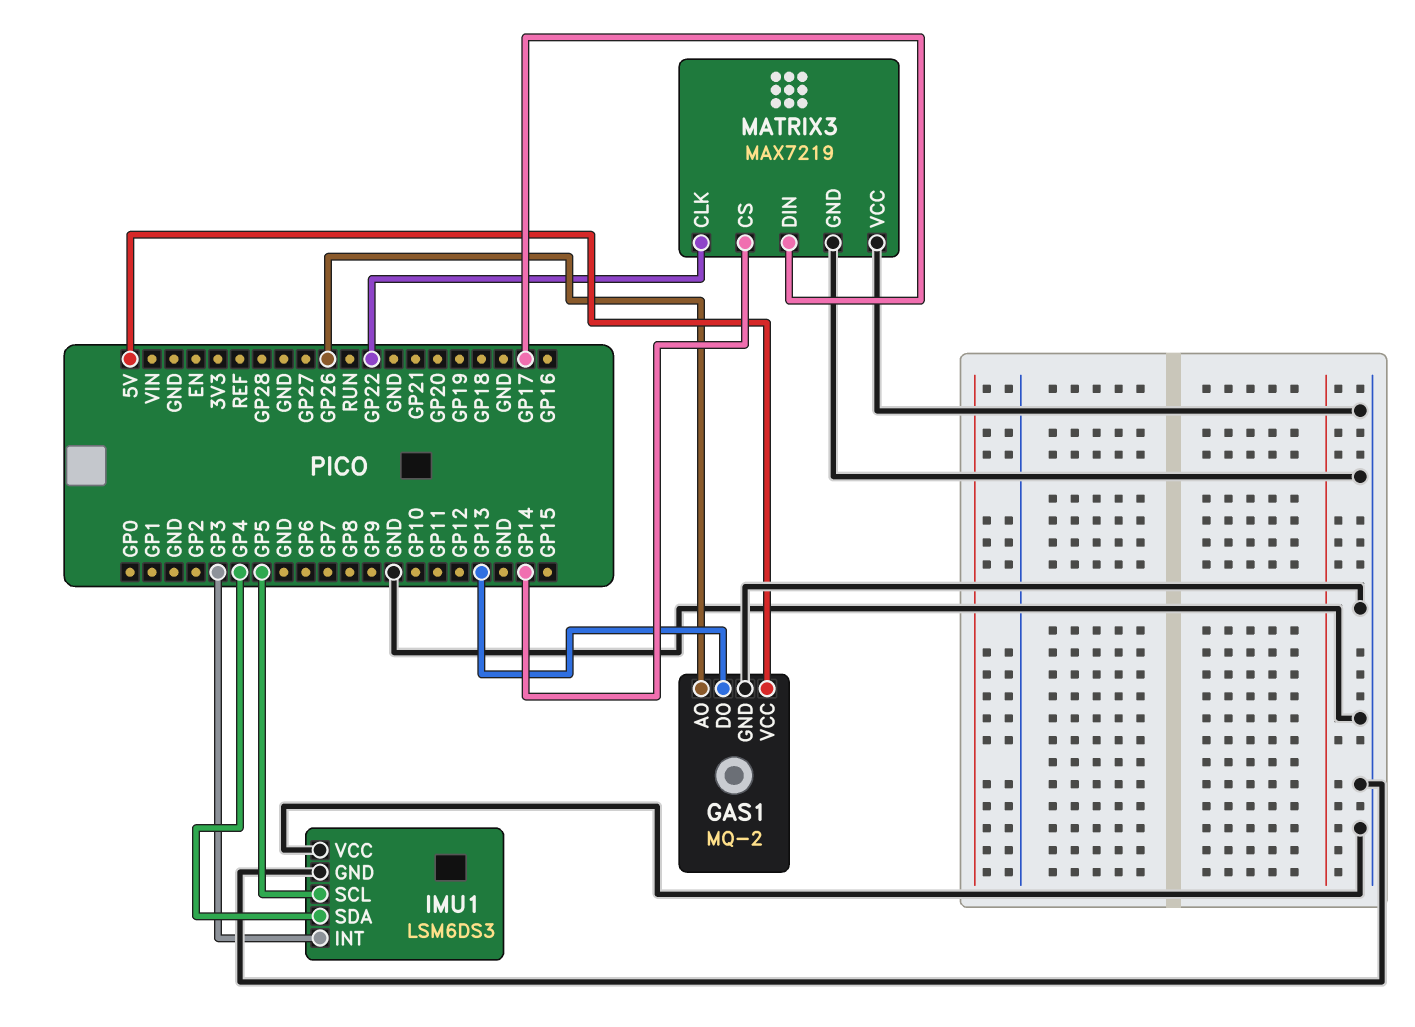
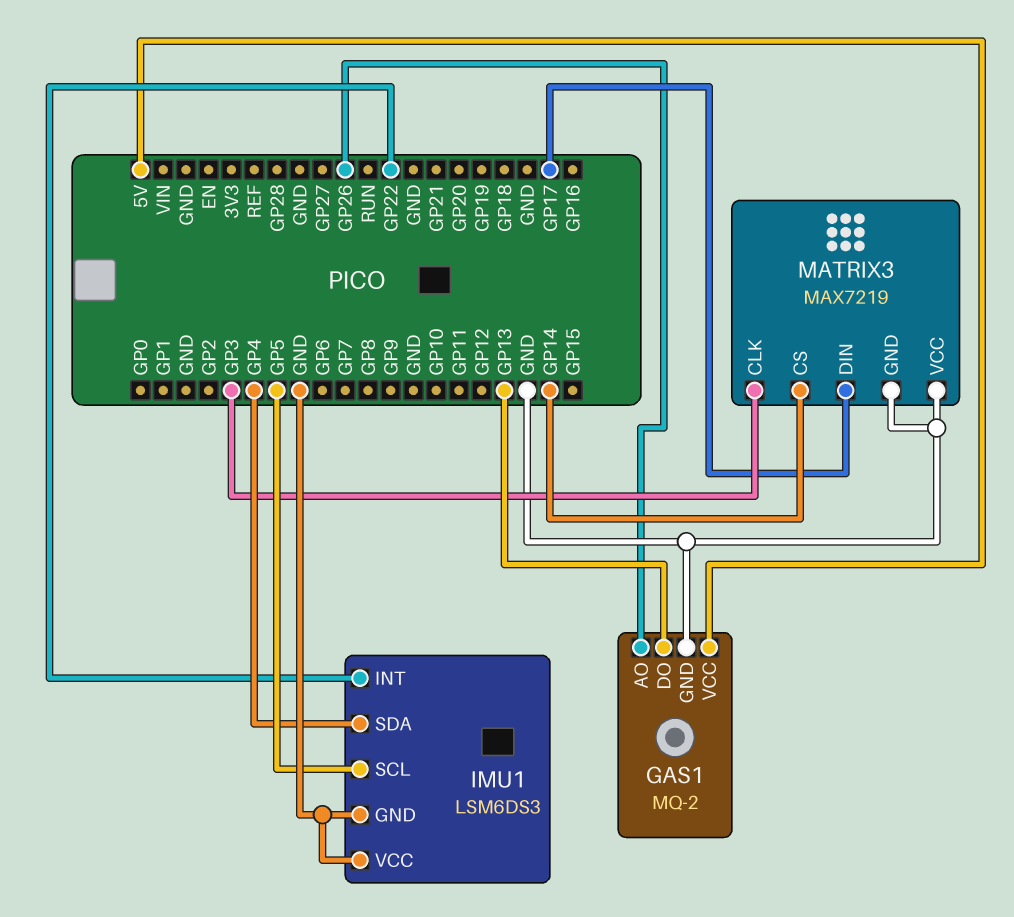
IMU1 pin INT: GP3 -> GP22
MATRIX3 pin CLK: GP22 -> GP3

